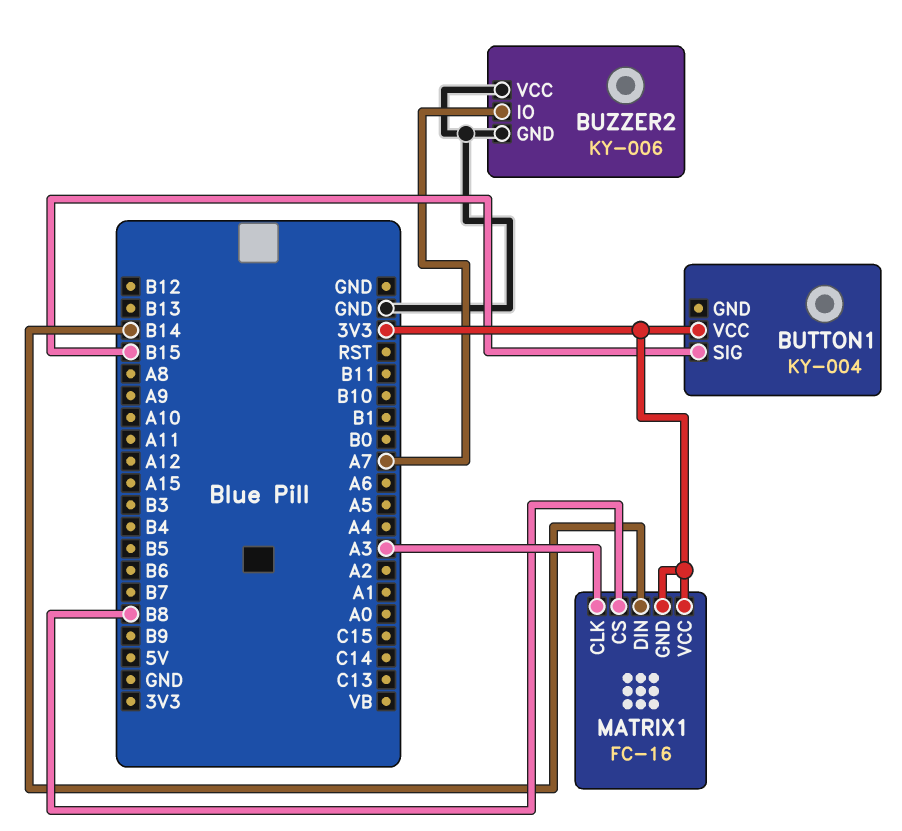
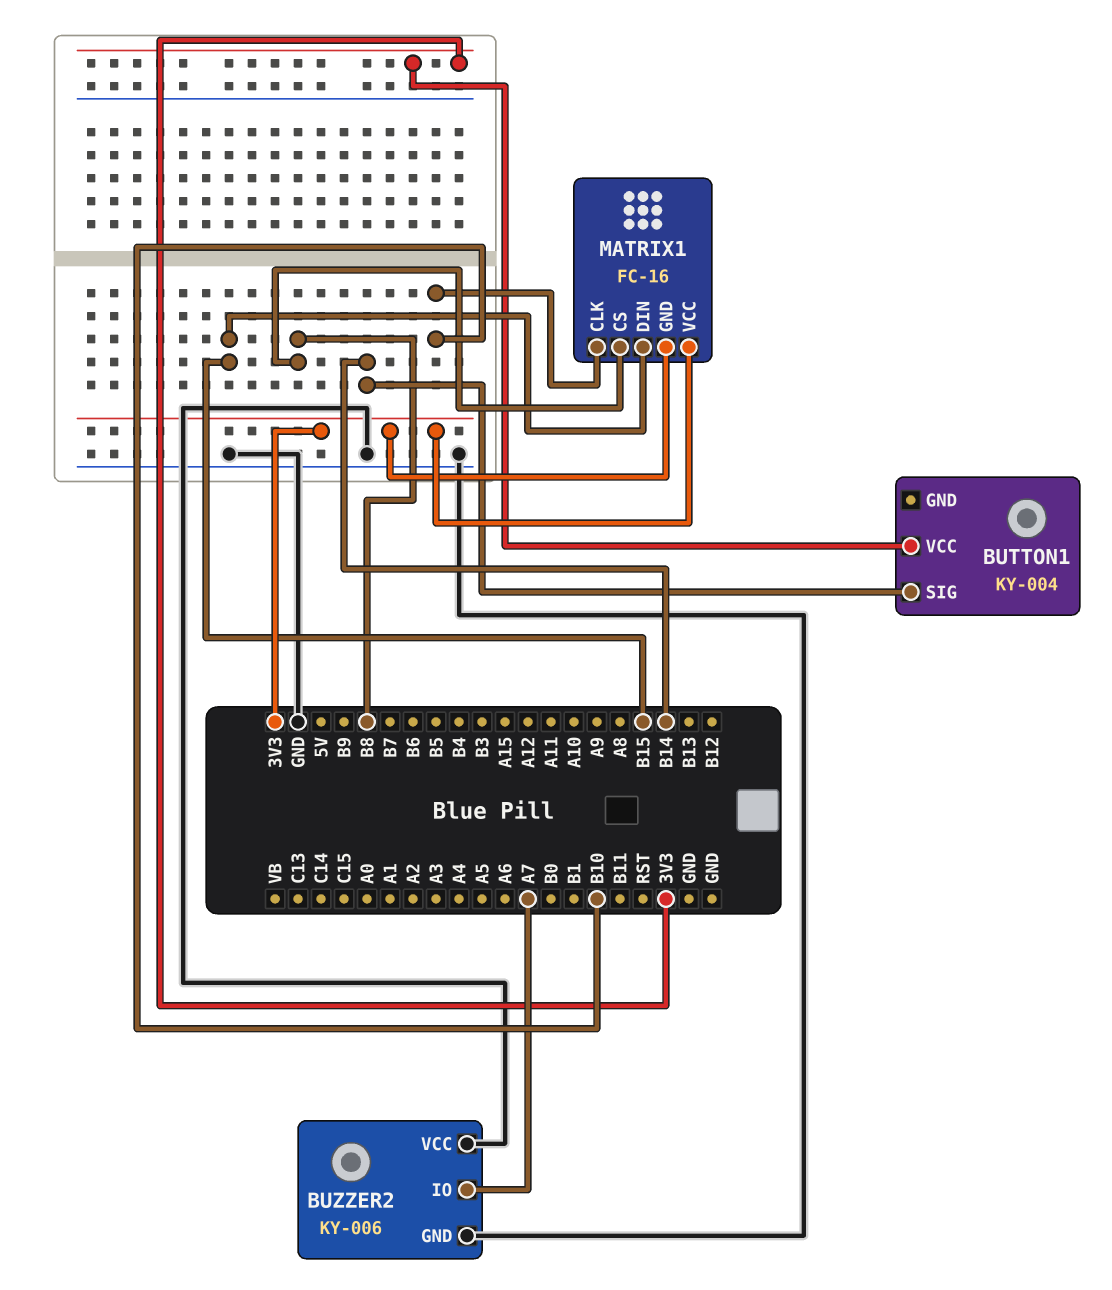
BUTTON1 pin SIG: B15 -> B14
MATRIX1 pin CLK: A3 -> B10
MATRIX1 pin DIN: B14 -> B15

